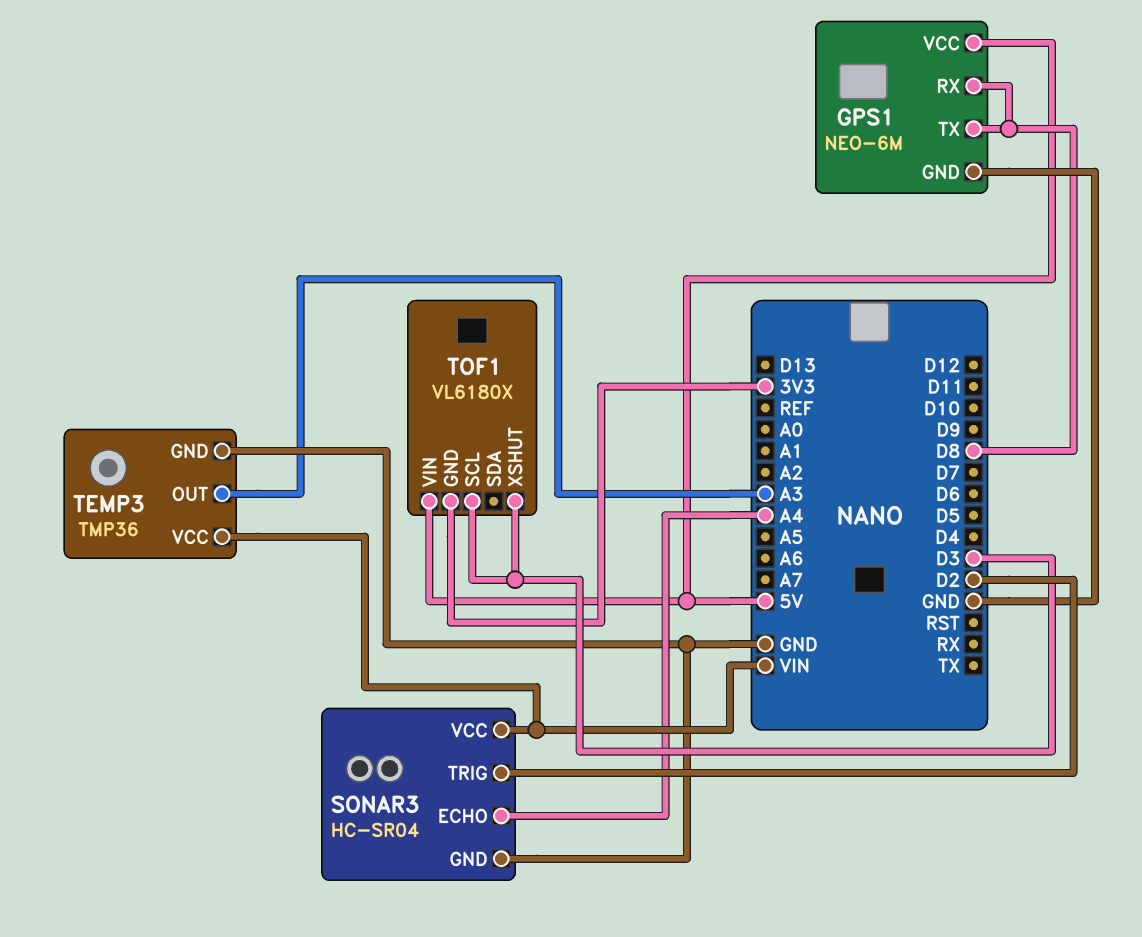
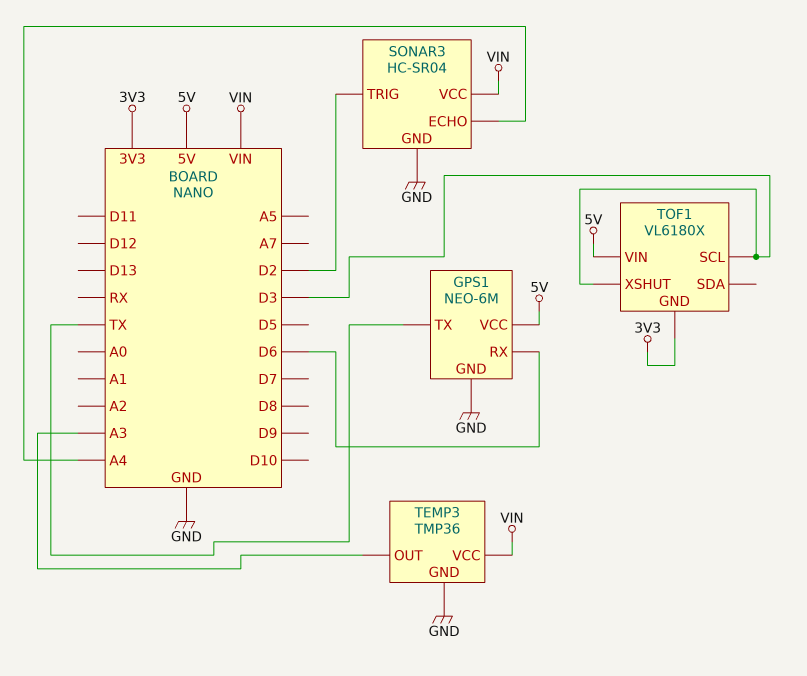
GPS1 pin RX: D8 -> D6
GPS1 pin TX: D8 -> TX

